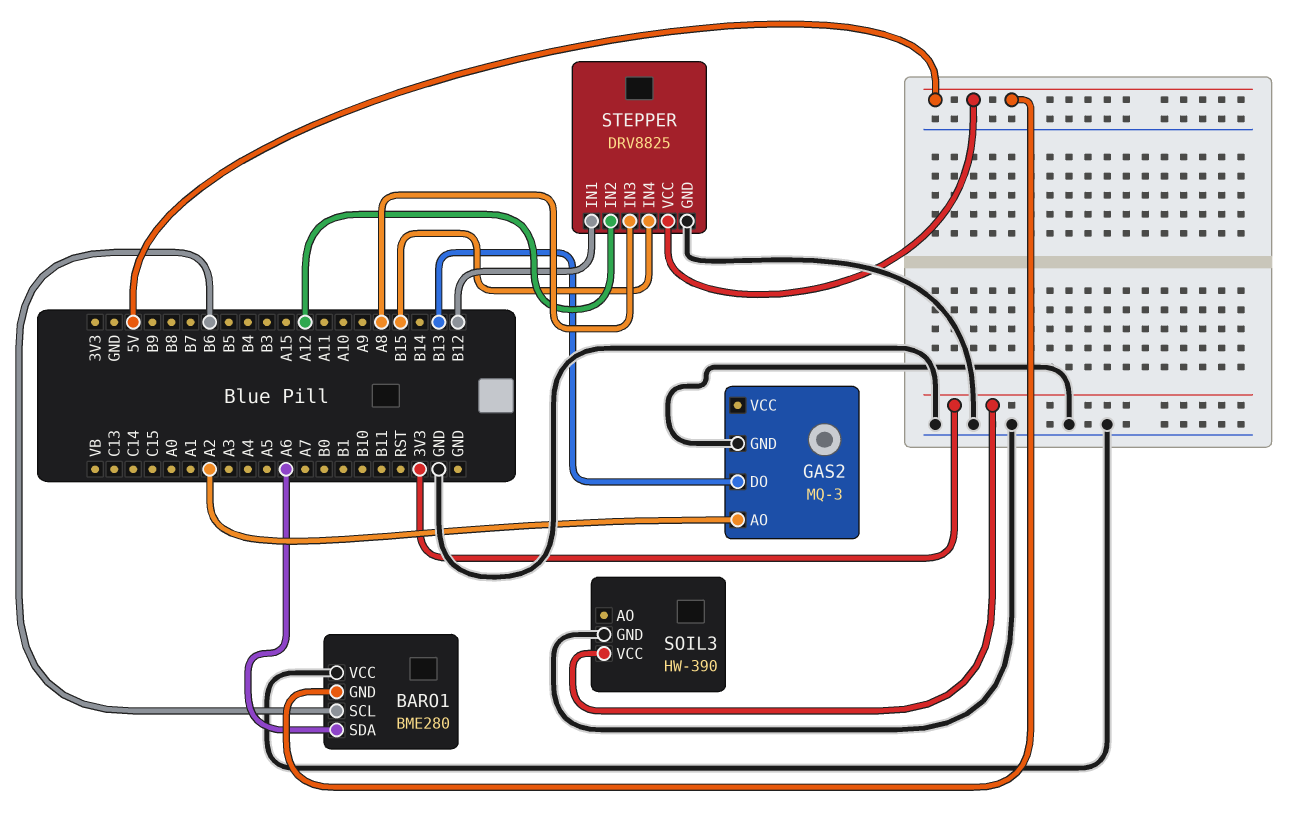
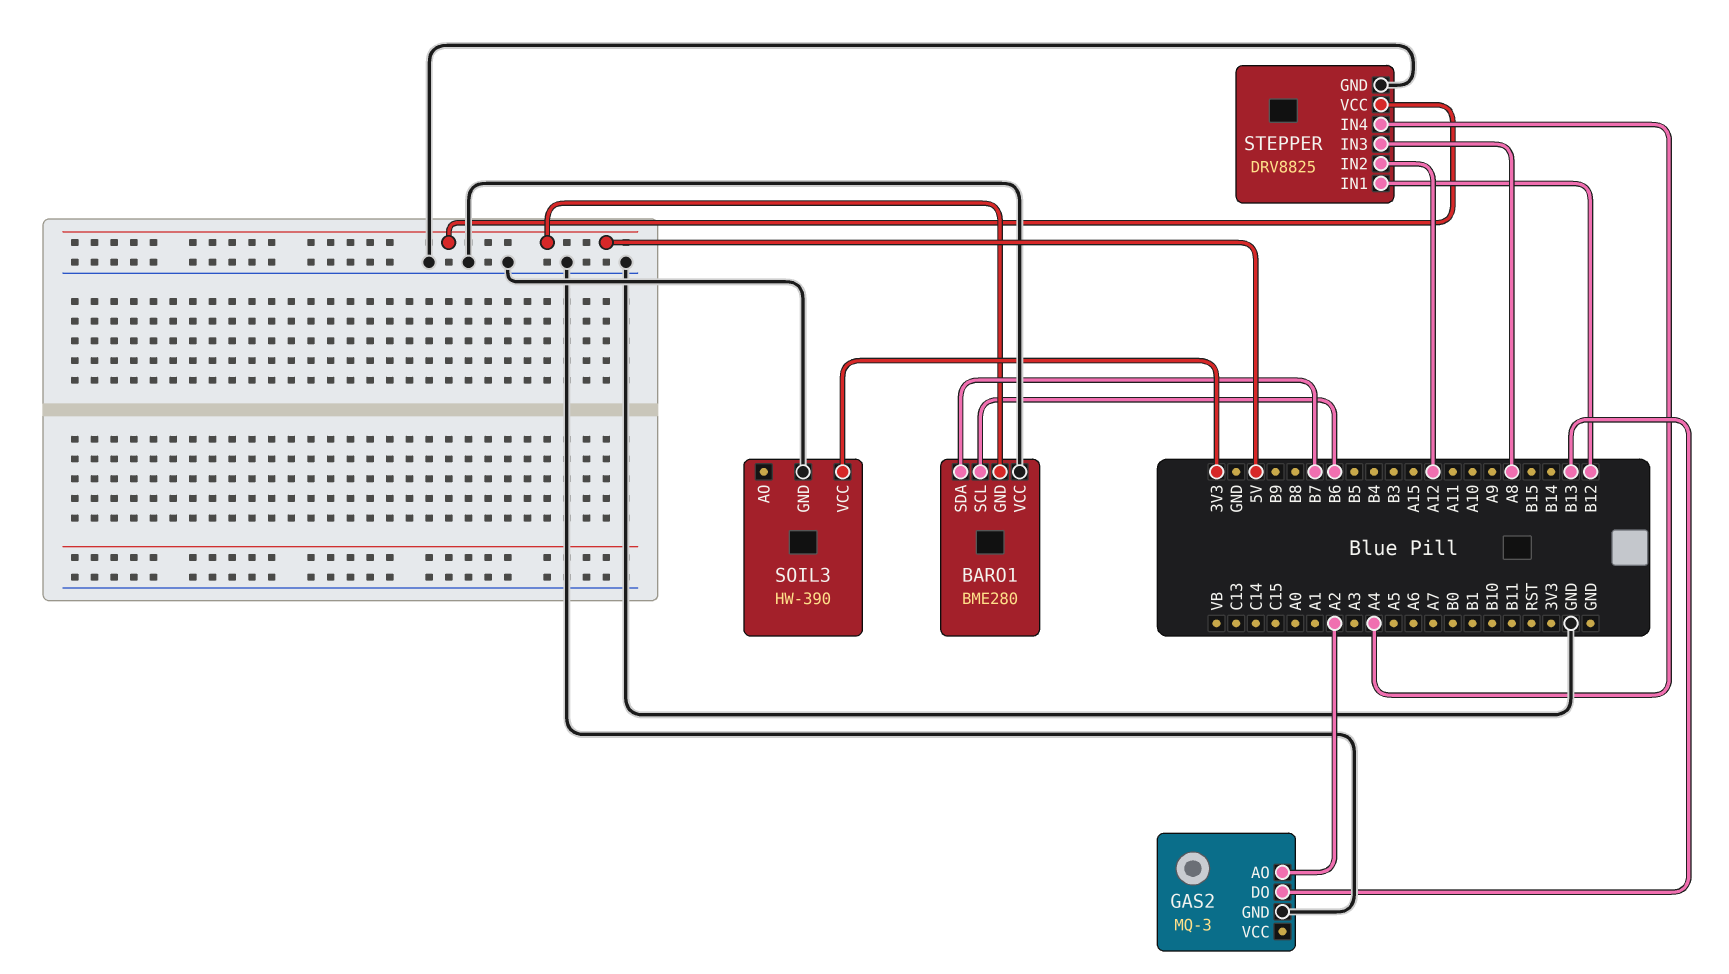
BARO1 pin SDA: A6 -> B7
STEPPER pin IN4: B15 -> A4

